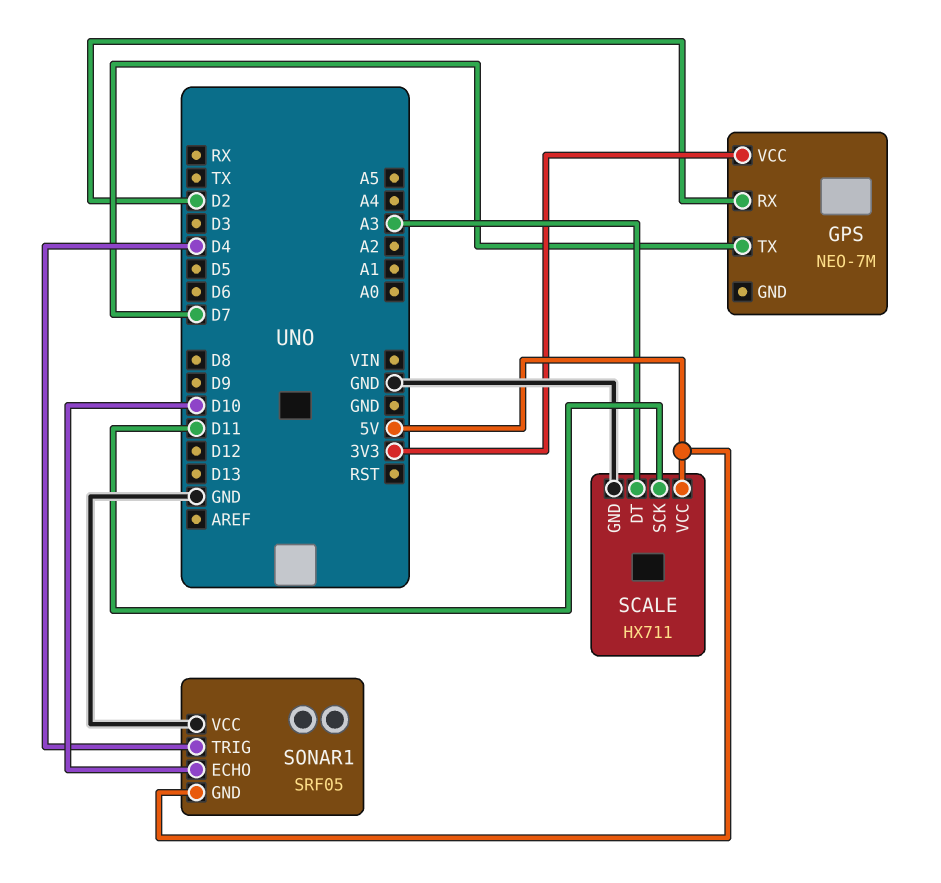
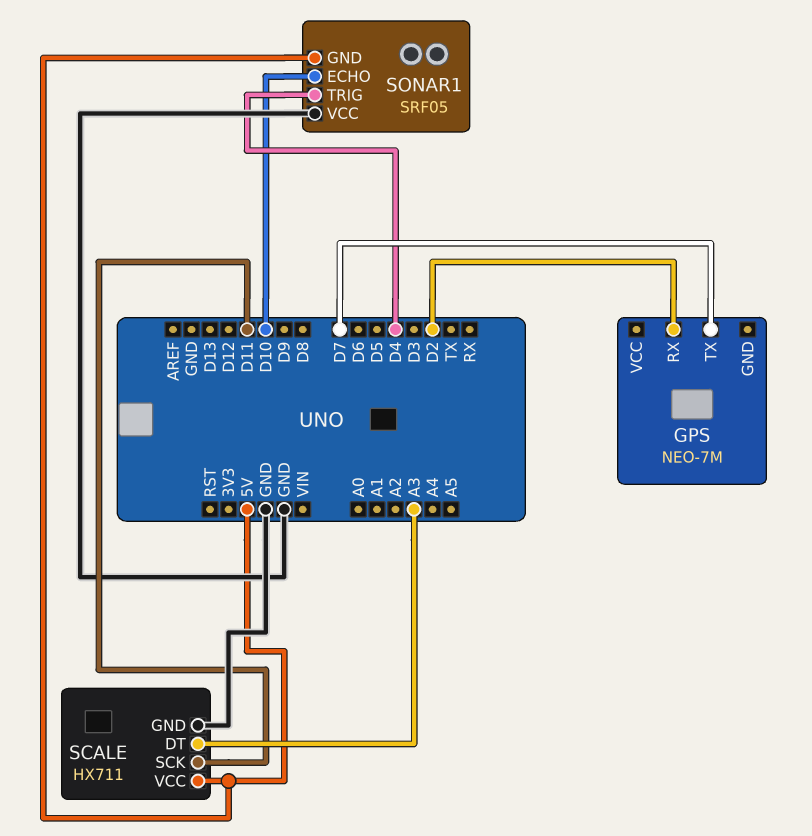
GPS pin VCC: 3V3 -> none

